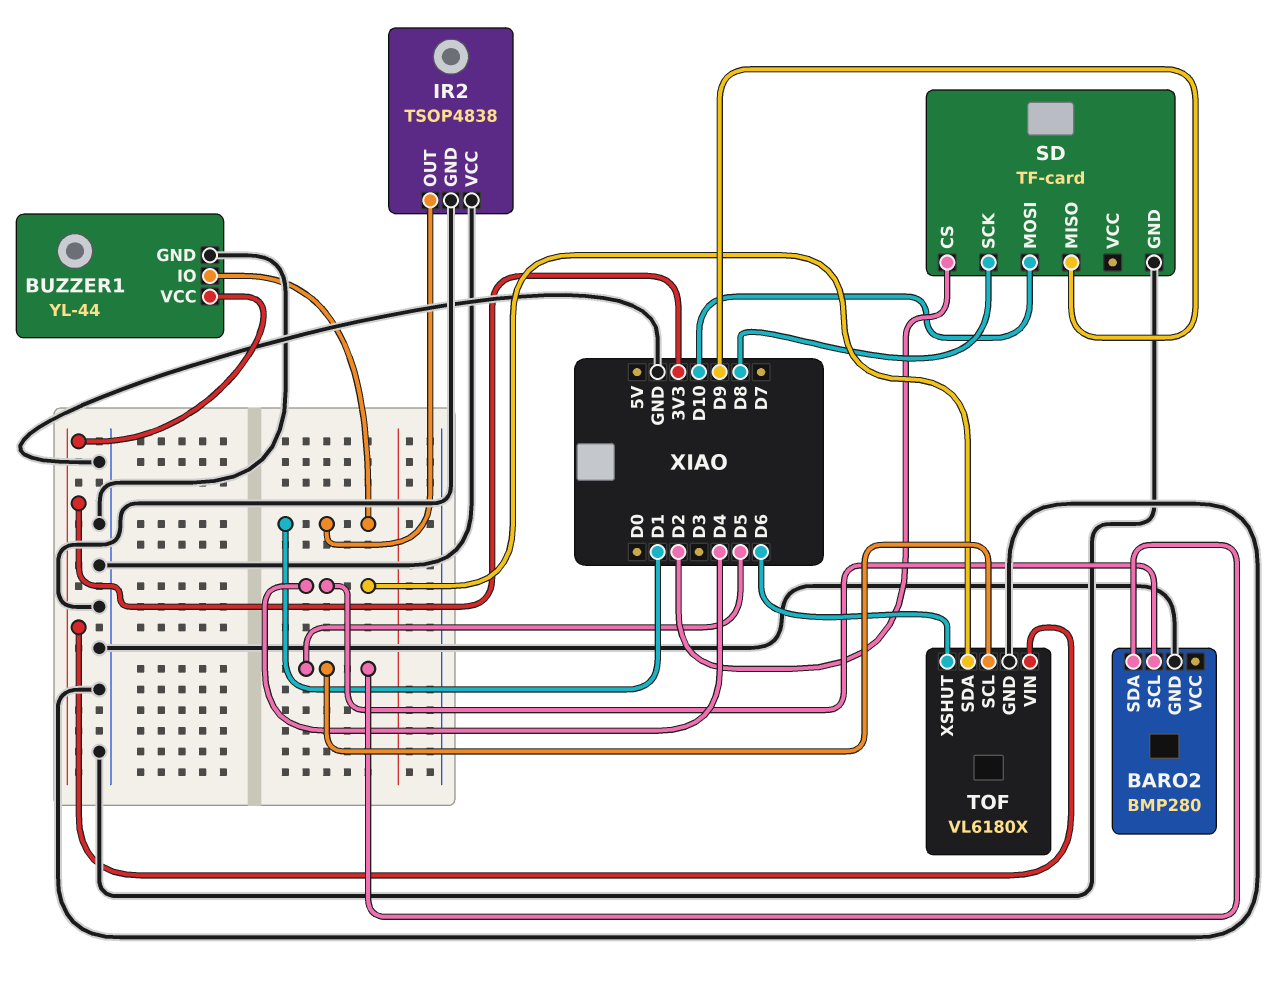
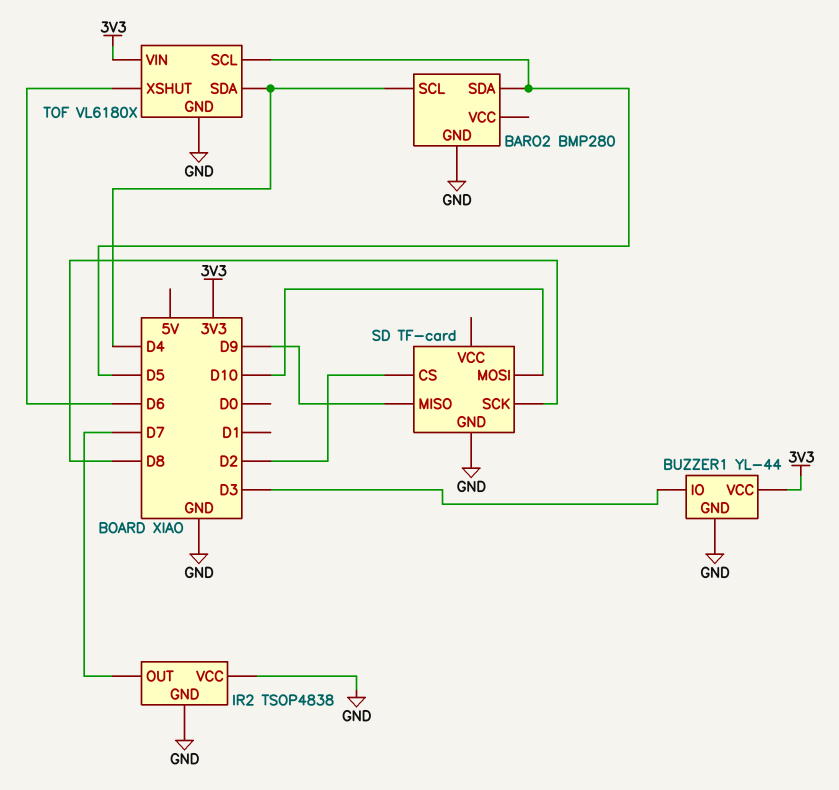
BUZZER1 pin IO: D1 -> D3
IR2 pin OUT: D1 -> D7

